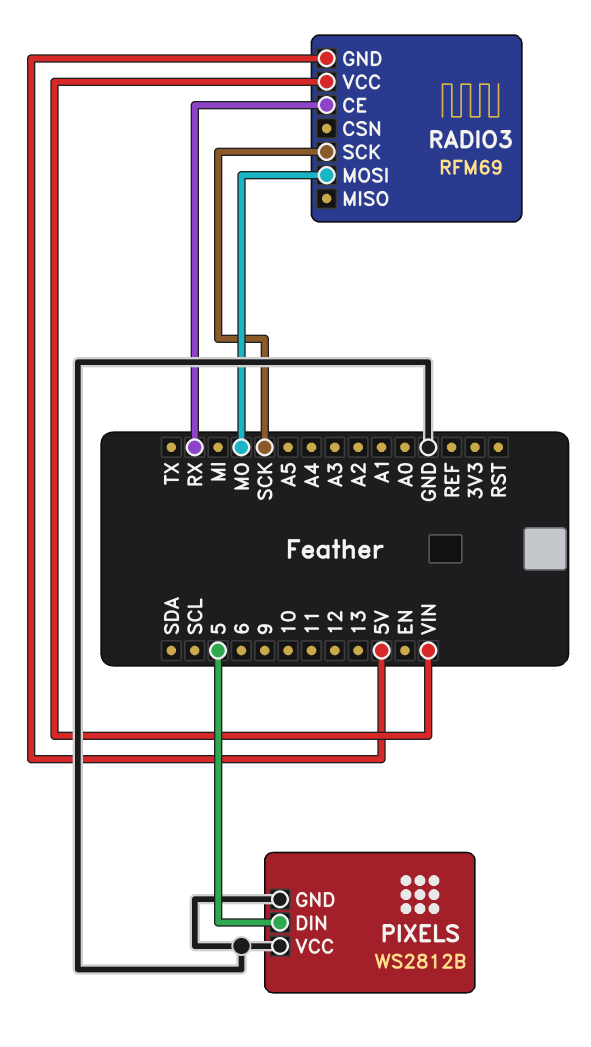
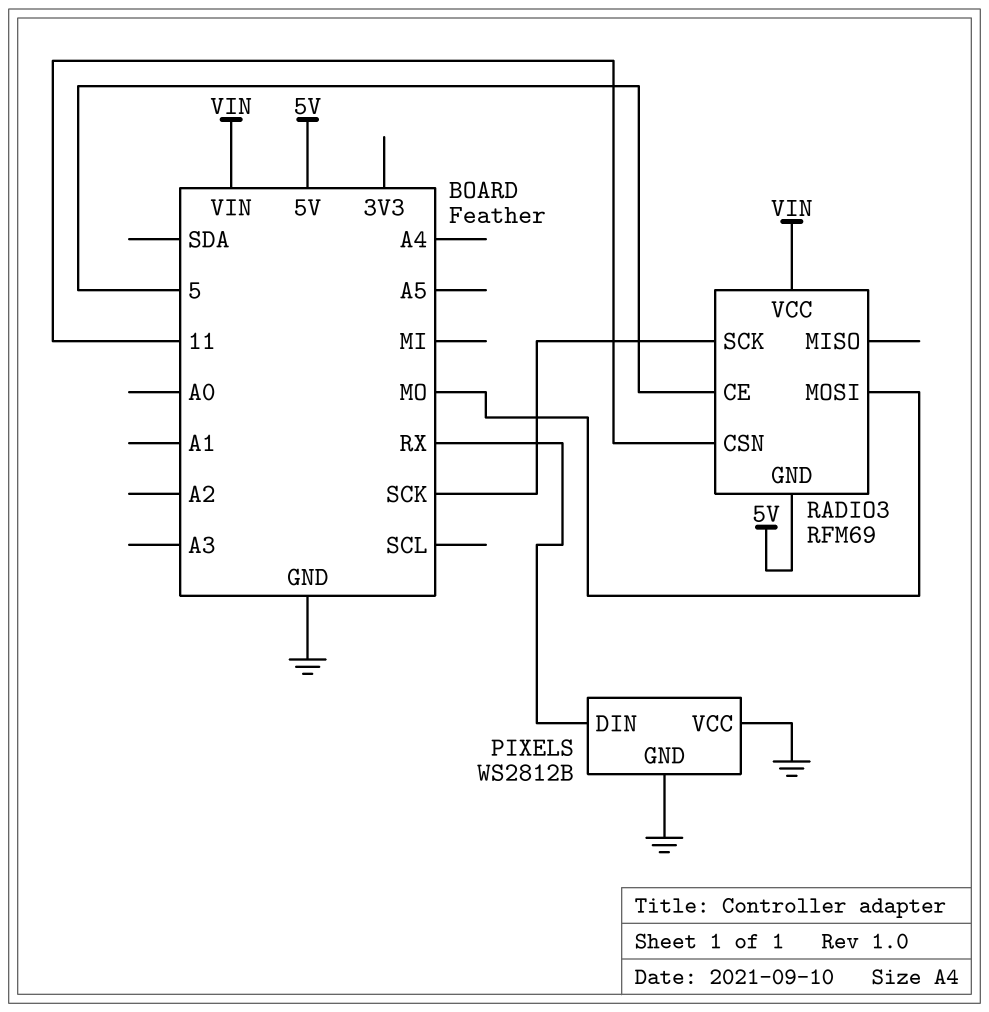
PIXELS pin DIN: 5 -> RX
RADIO3 pin CE: RX -> 5
RADIO3 pin CSN: none -> 11

